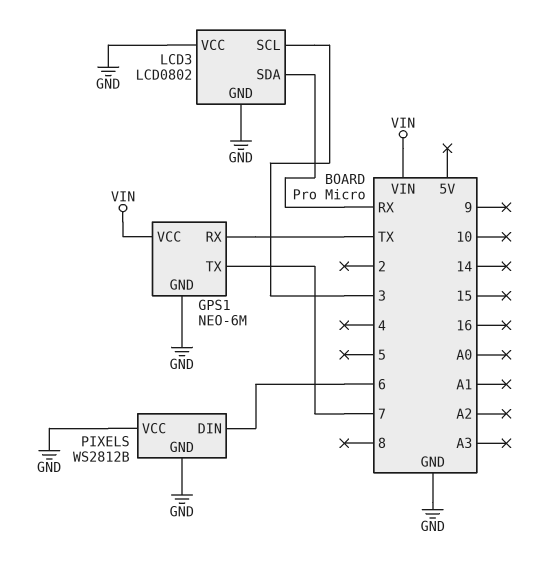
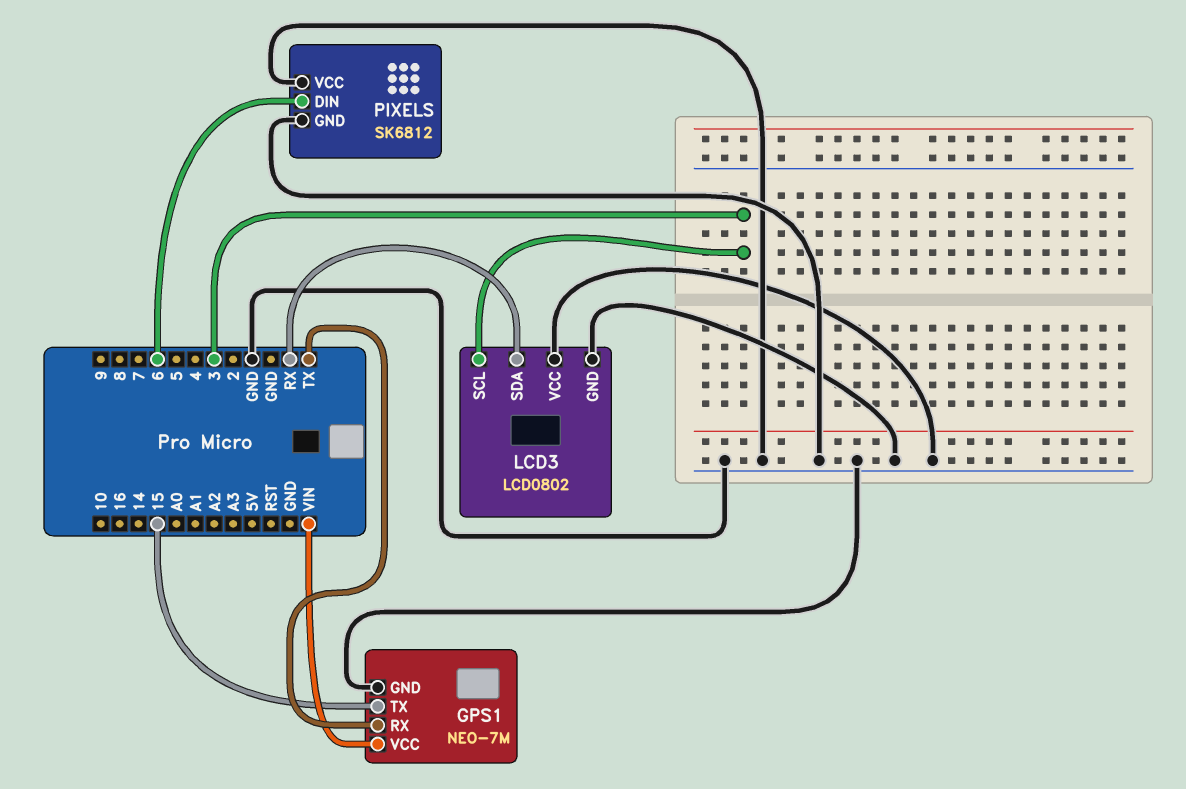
GPS1: NEO-6M -> NEO-7M
GPS1 pin TX: 7 -> 15
PIXELS: WS2812B -> SK6812

